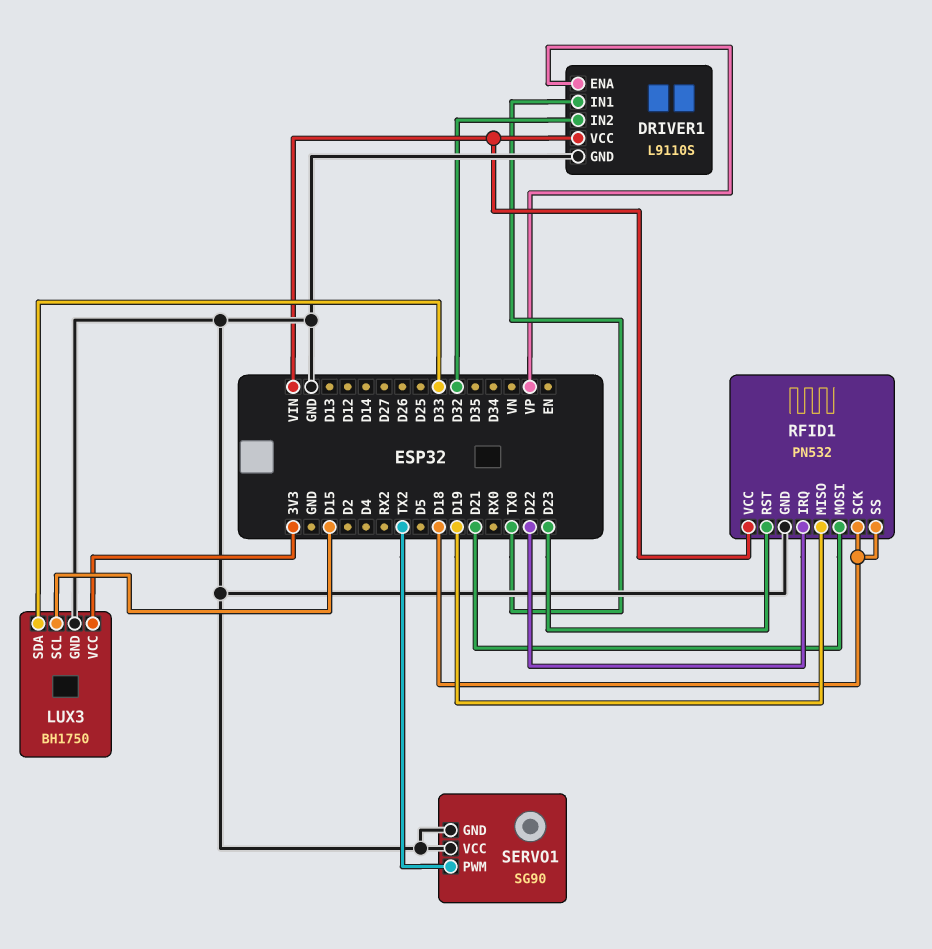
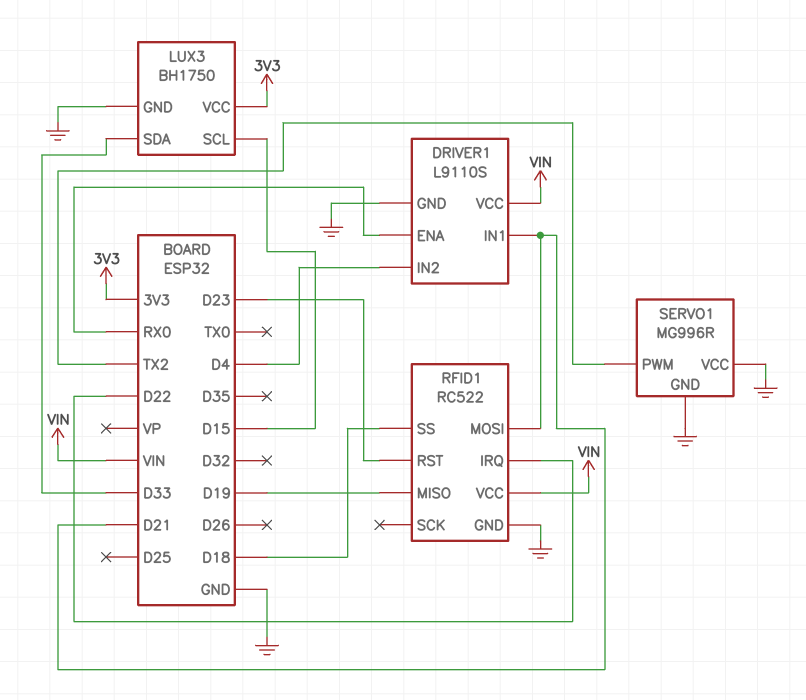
DRIVER1 pin ENA: VP -> RX0
DRIVER1 pin IN1: TX0 -> D21
DRIVER1 pin IN2: D32 -> D4
RFID1: PN532 -> RC522
RFID1 pin SCK: D18 -> none
SERVO1: SG90 -> MG996R

